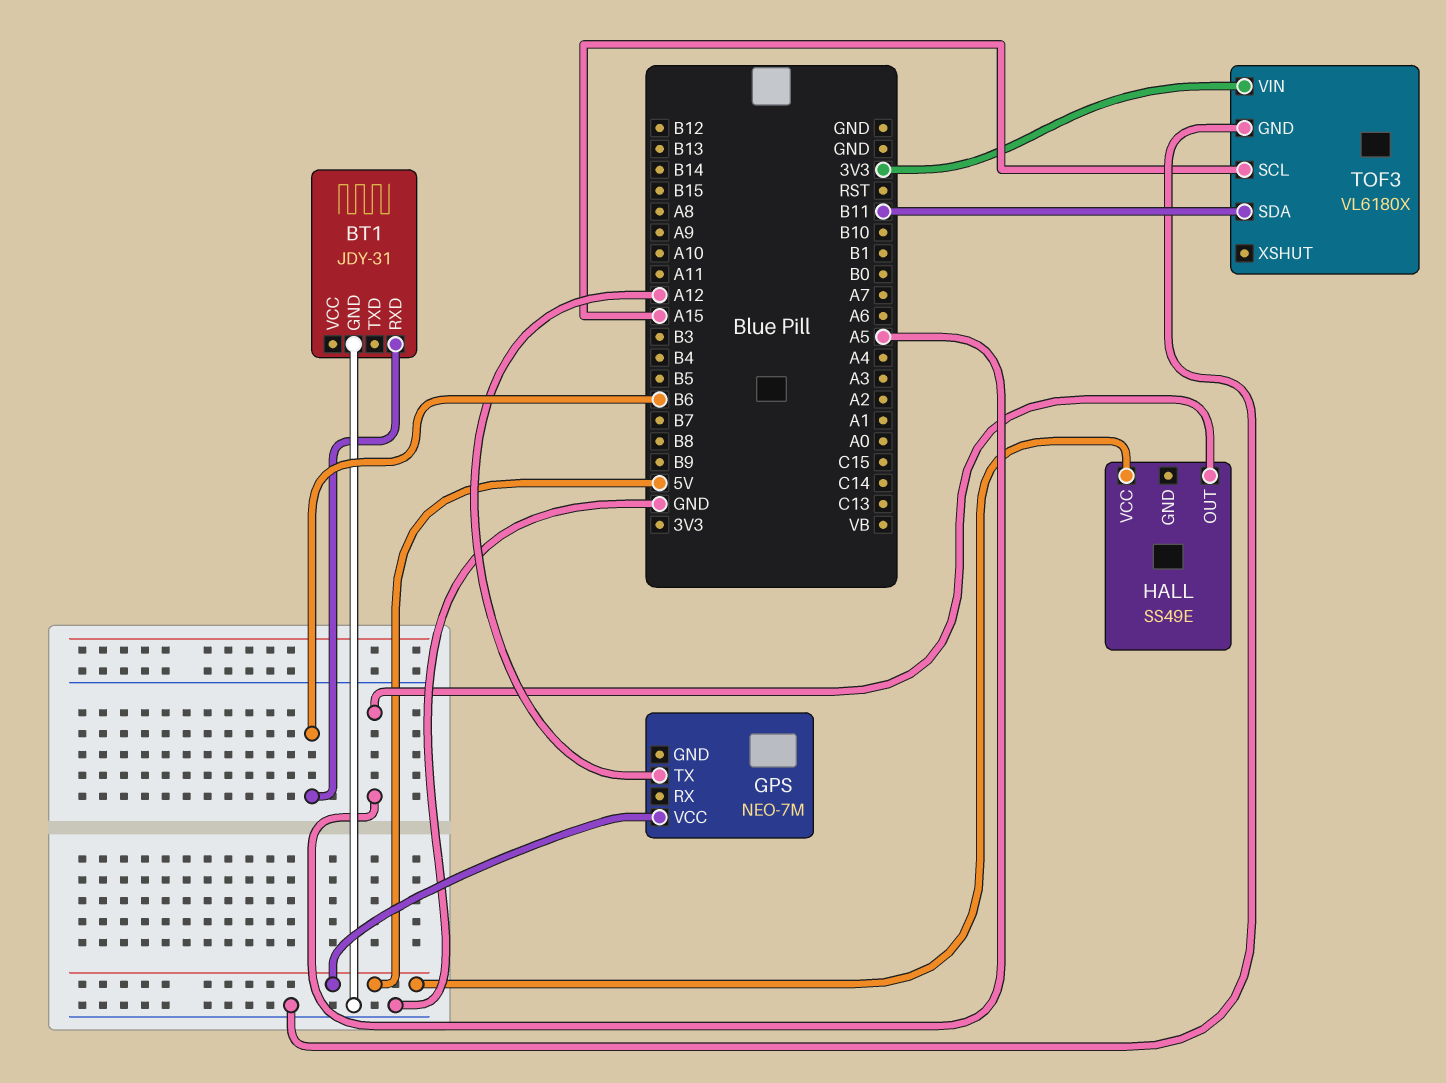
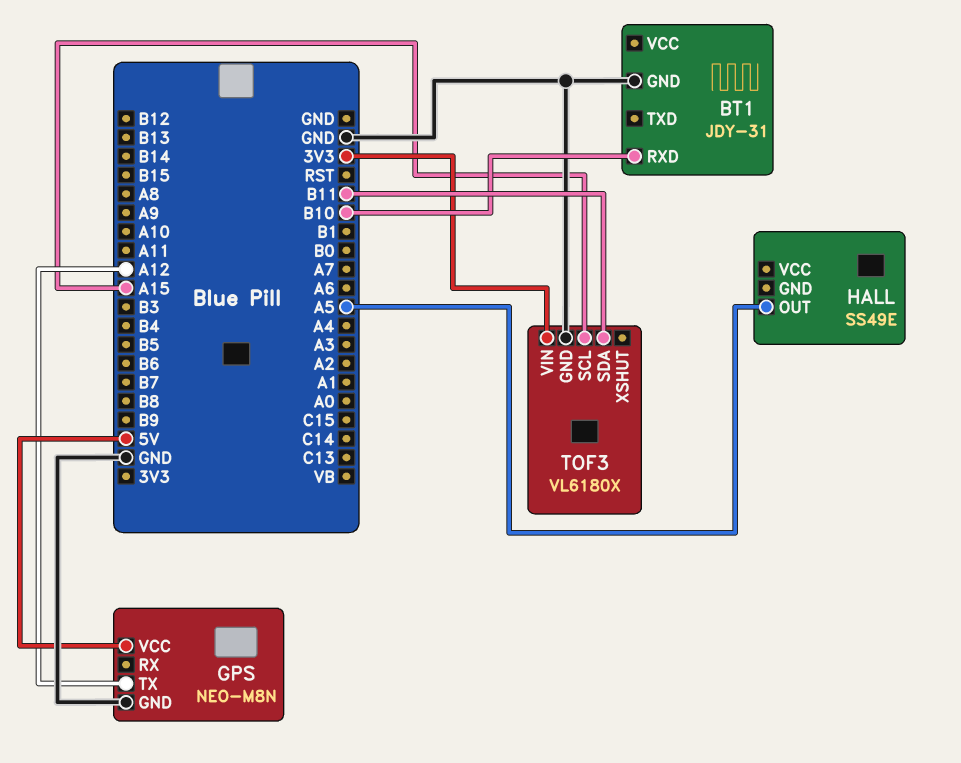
BT1 pin RXD: B6 -> B10
GPS: NEO-7M -> NEO-M8N
GPS pin GND: none -> GND
HALL pin VCC: 5V -> none

